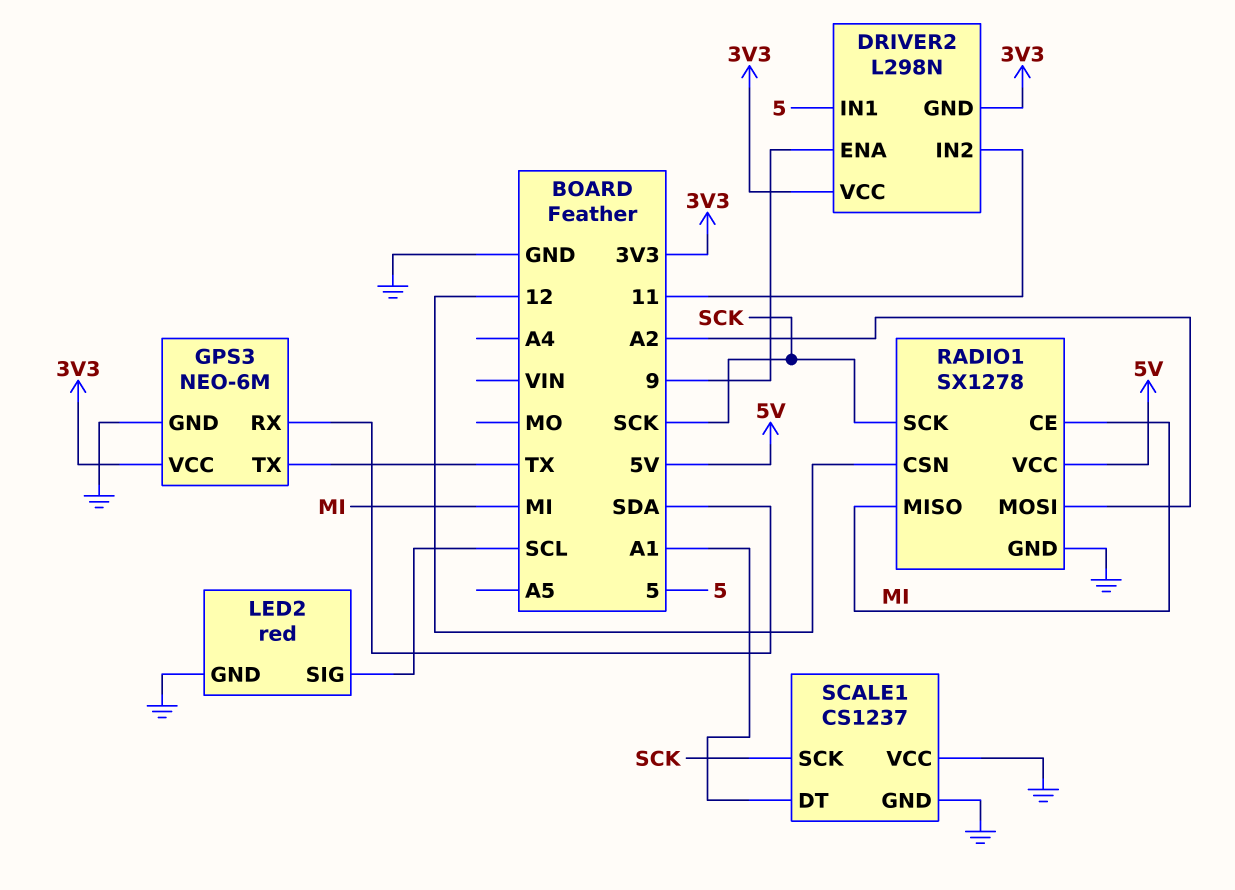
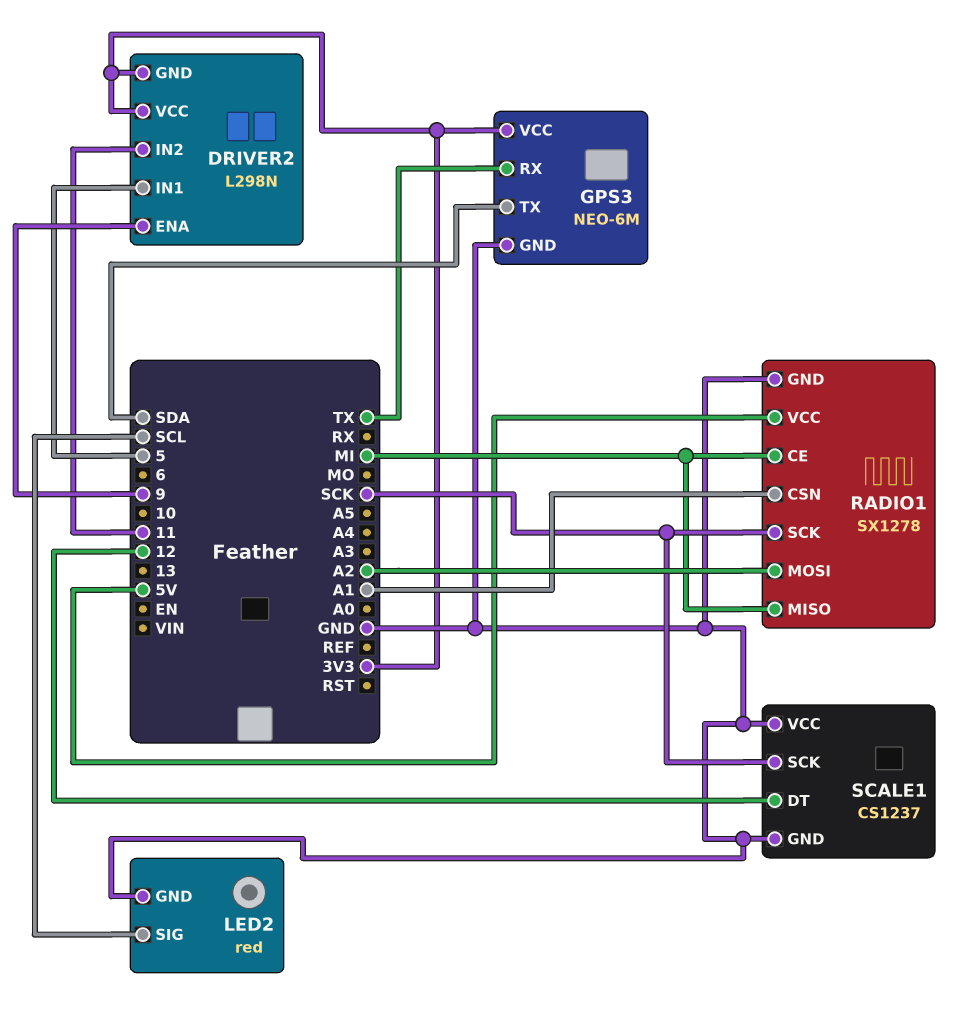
GPS3 pin RX: SDA -> TX
GPS3 pin TX: TX -> SDA
RADIO1 pin CSN: 12 -> A1
SCALE1 pin DT: A1 -> 12

